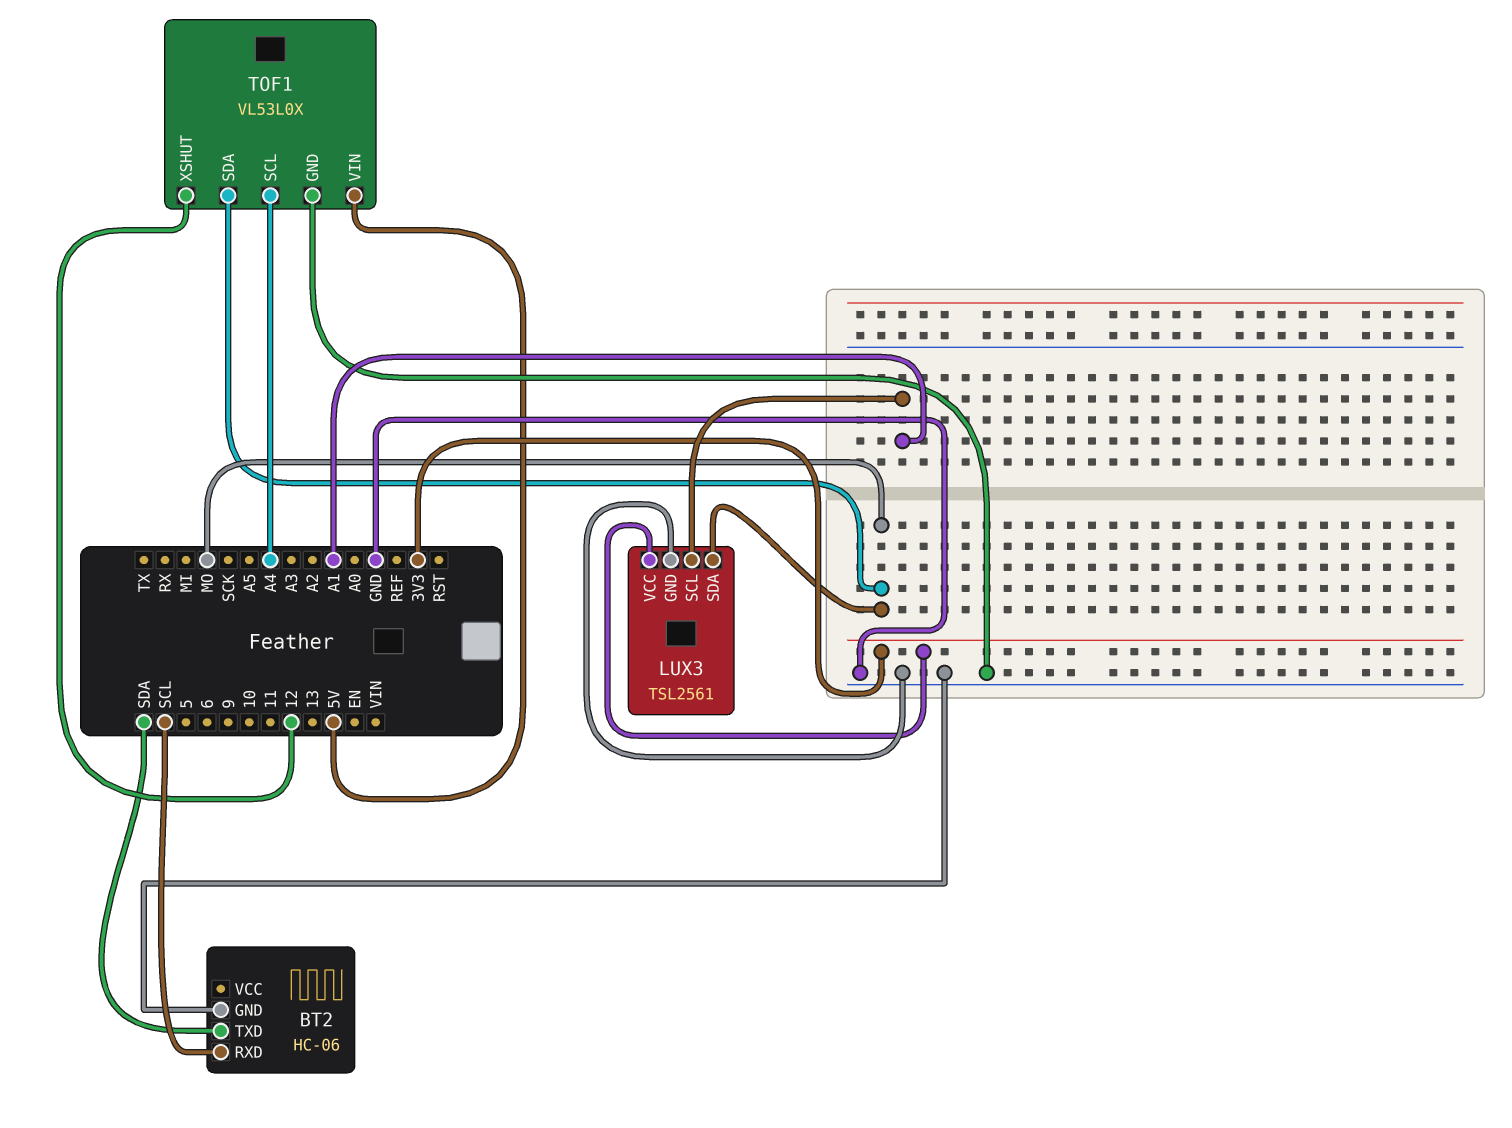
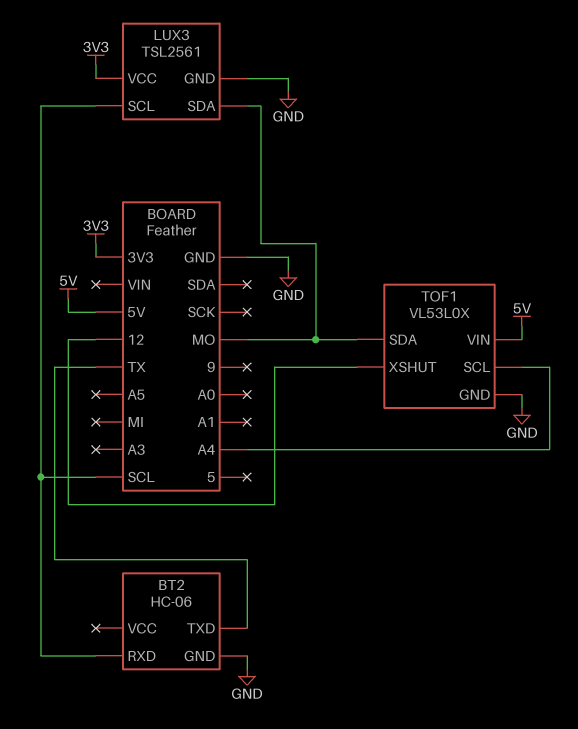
BT2 pin TXD: SDA -> TX
LUX3 pin SCL: A1 -> SCL

